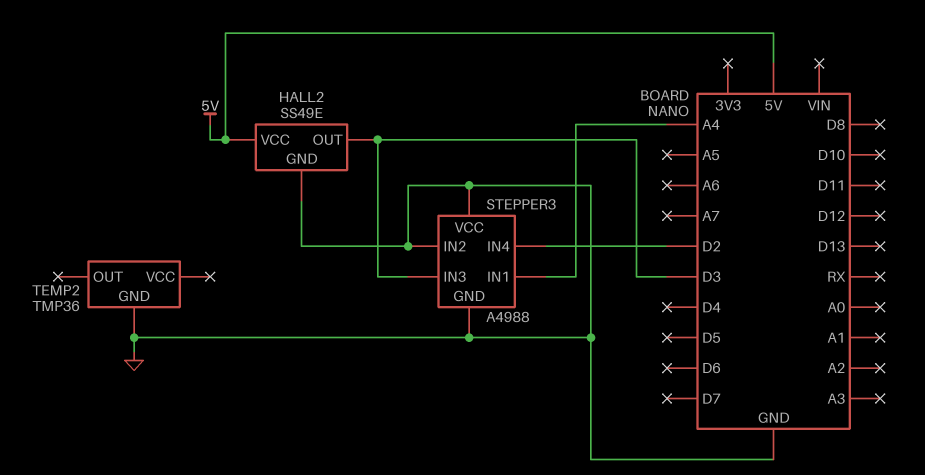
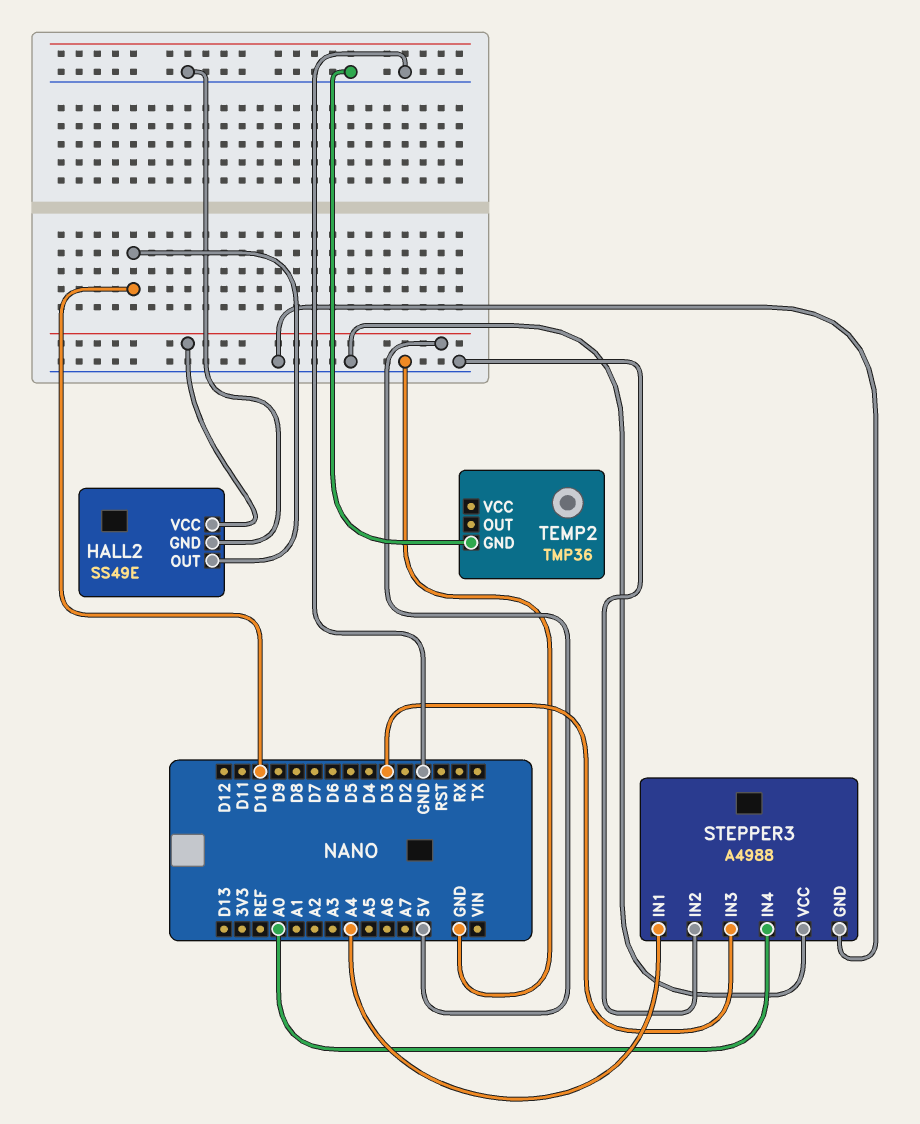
HALL2 pin OUT: D3 -> D10
STEPPER3 pin IN4: D2 -> A0

